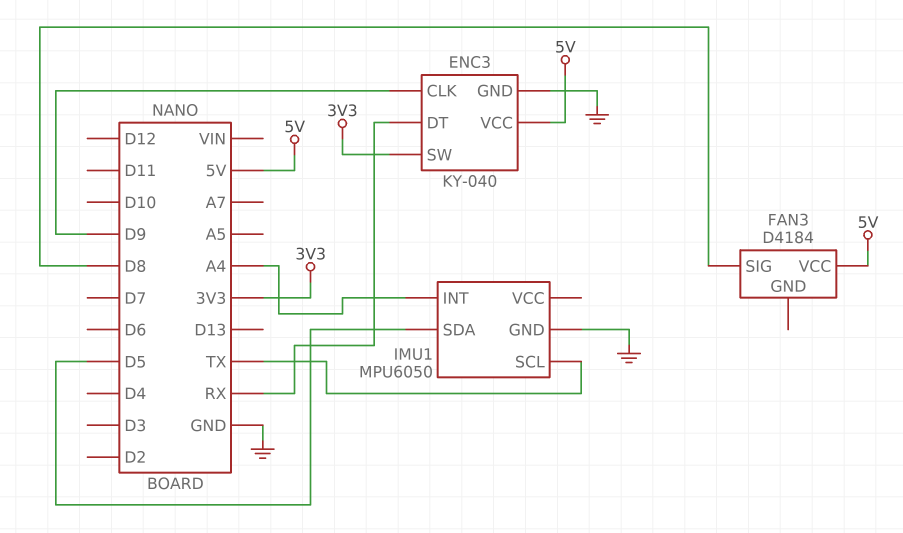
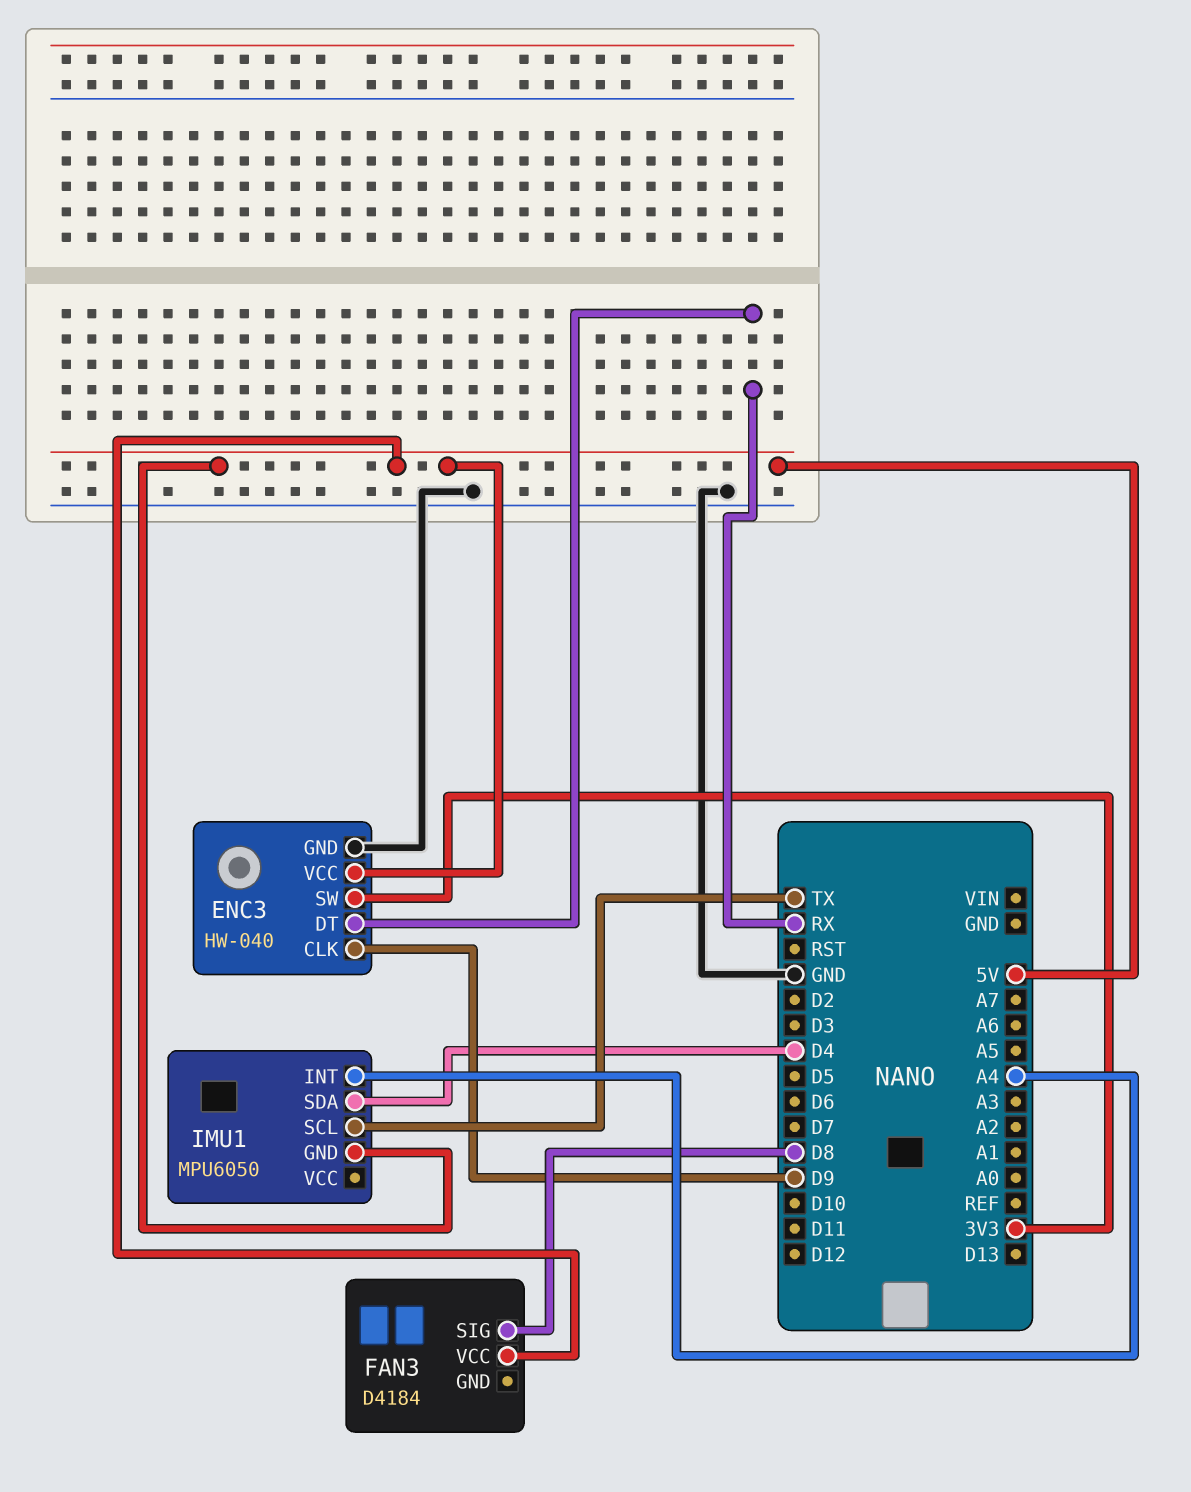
ENC3: KY-040 -> HW-040
IMU1 pin GND: GND -> 5V
IMU1 pin SDA: D5 -> D4

